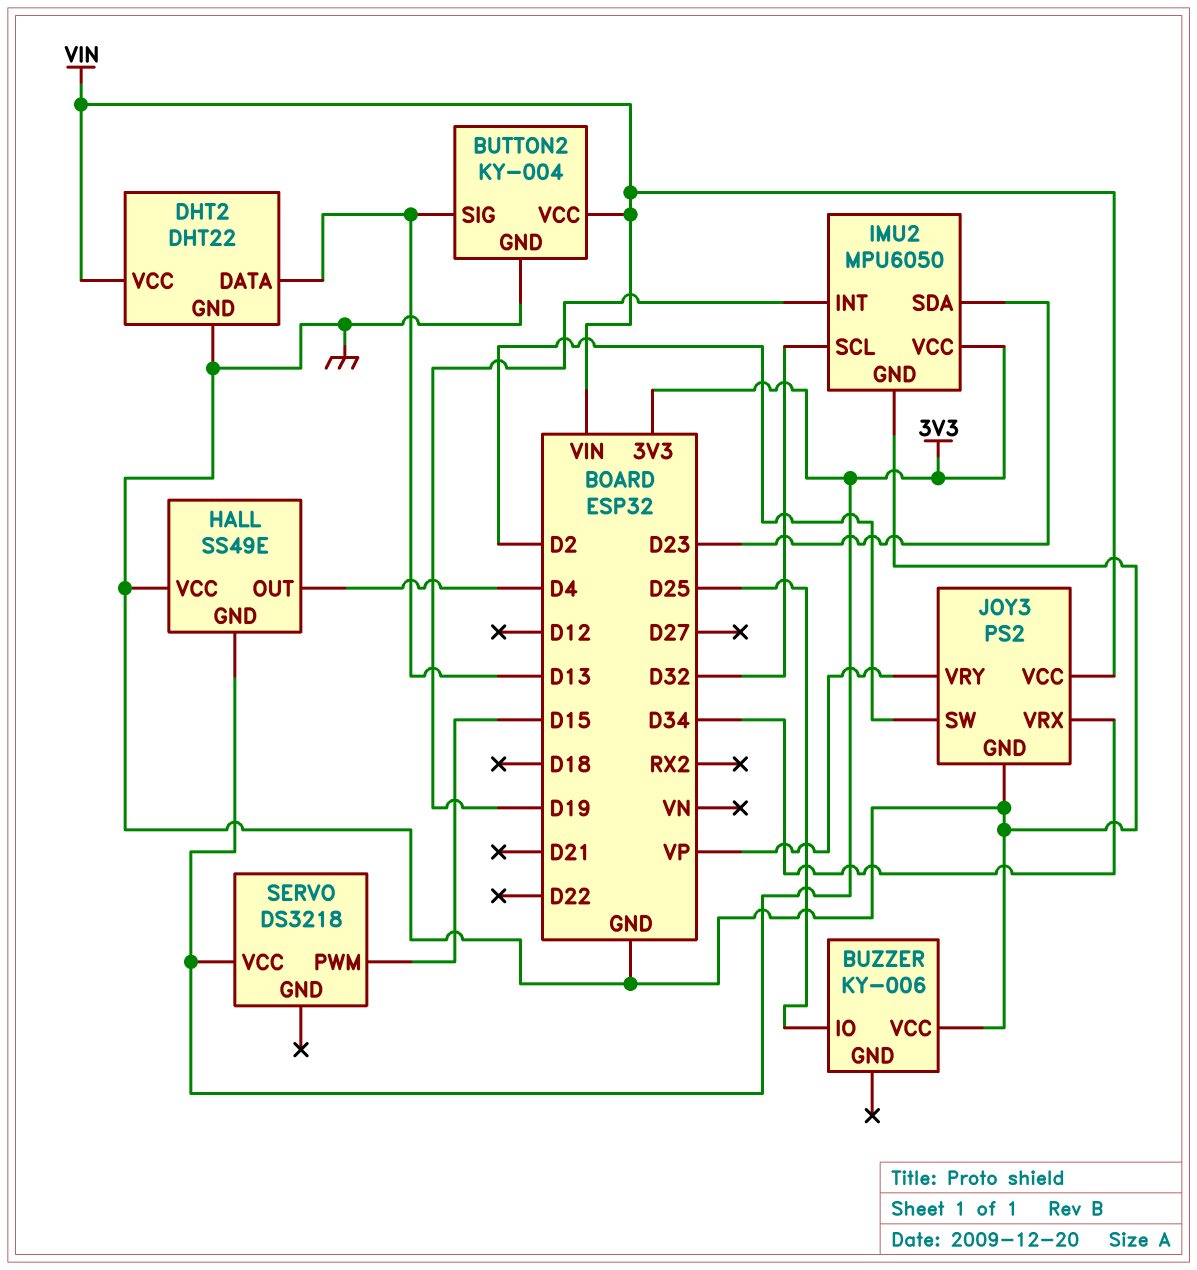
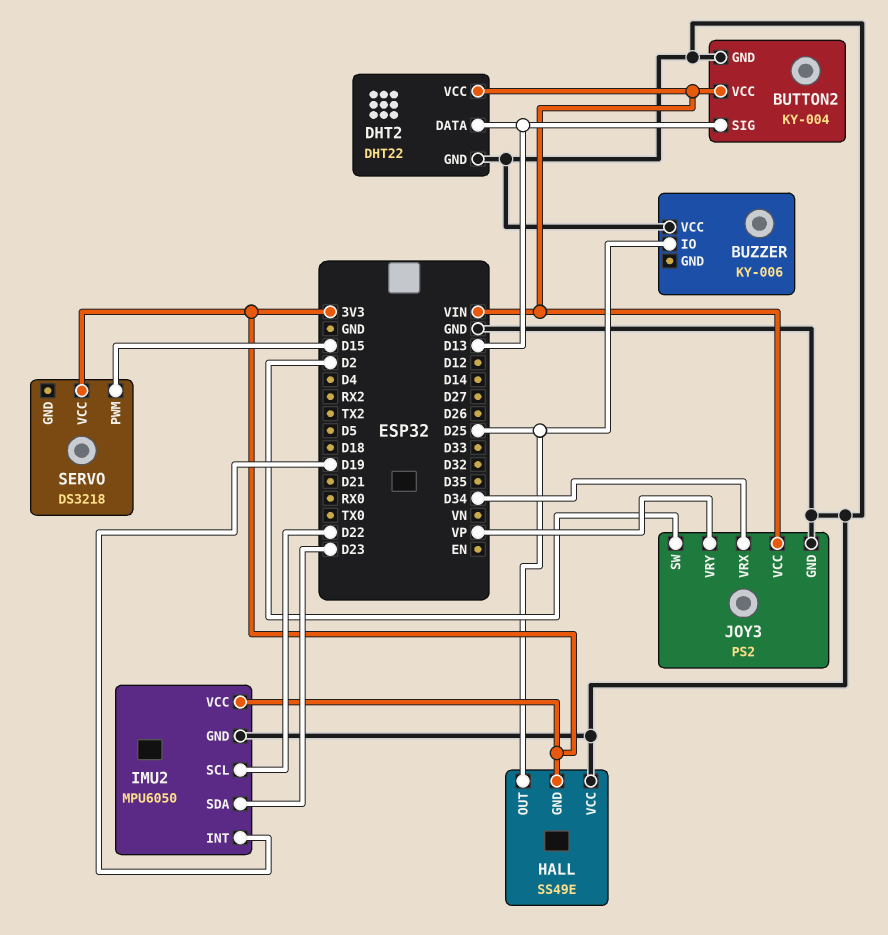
HALL pin OUT: D4 -> D25
IMU2 pin SCL: D32 -> D22

